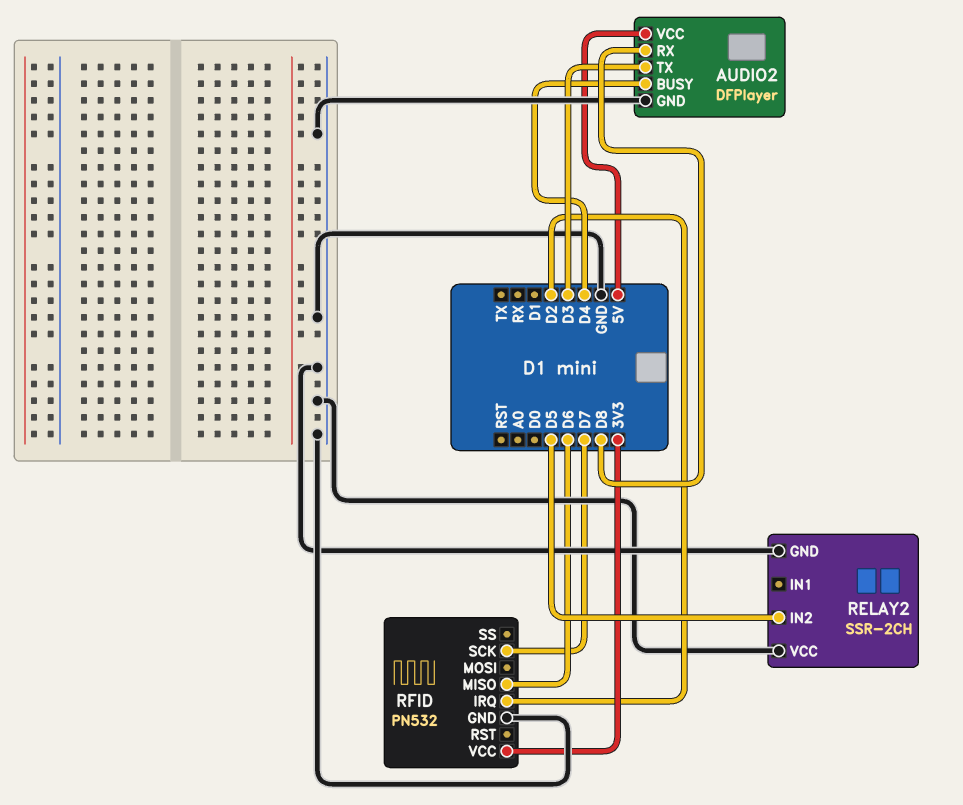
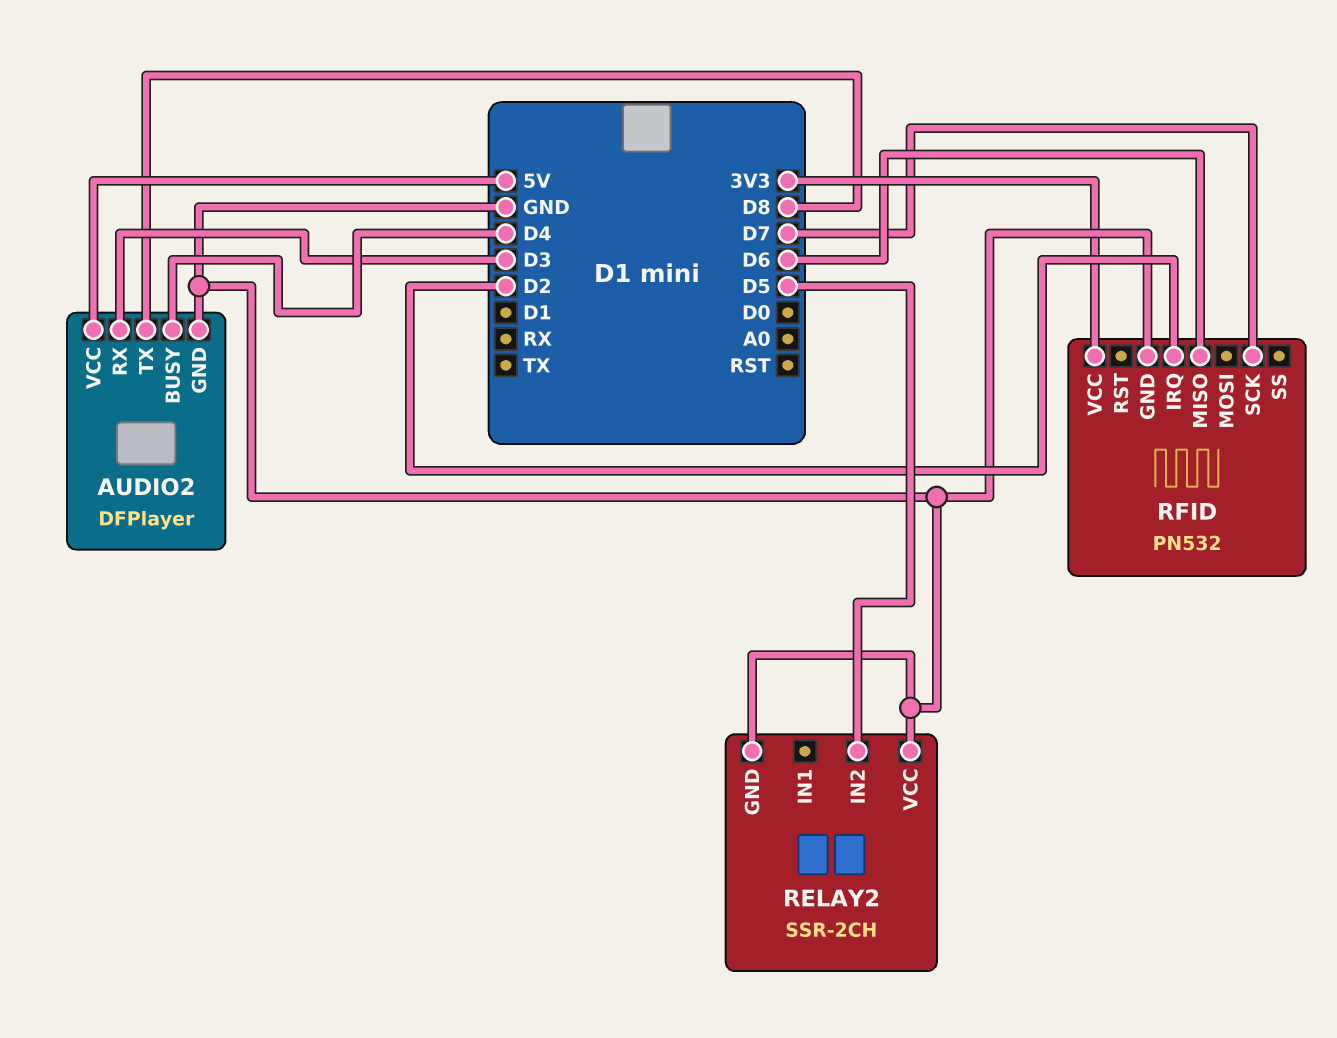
AUDIO2 pin RX: D8 -> D3
AUDIO2 pin TX: D3 -> D8

